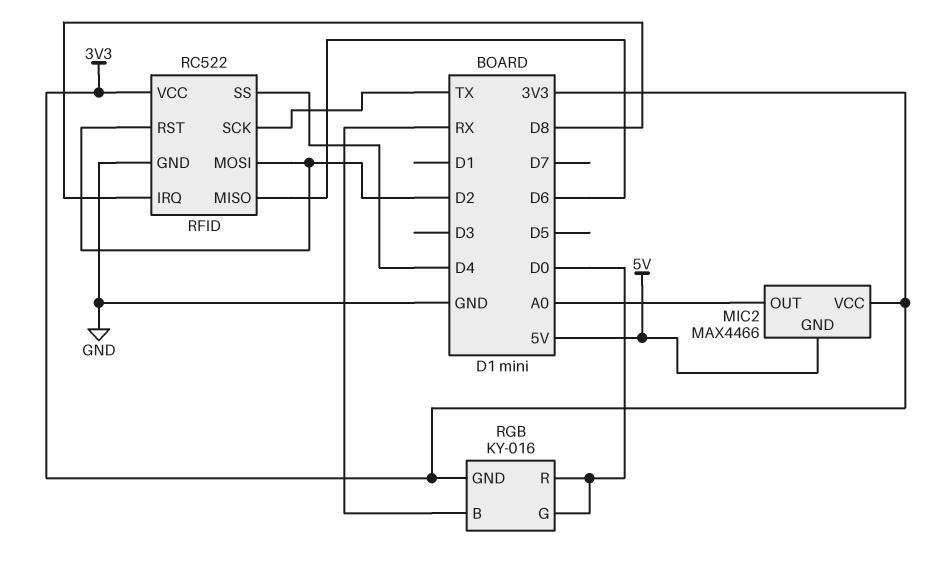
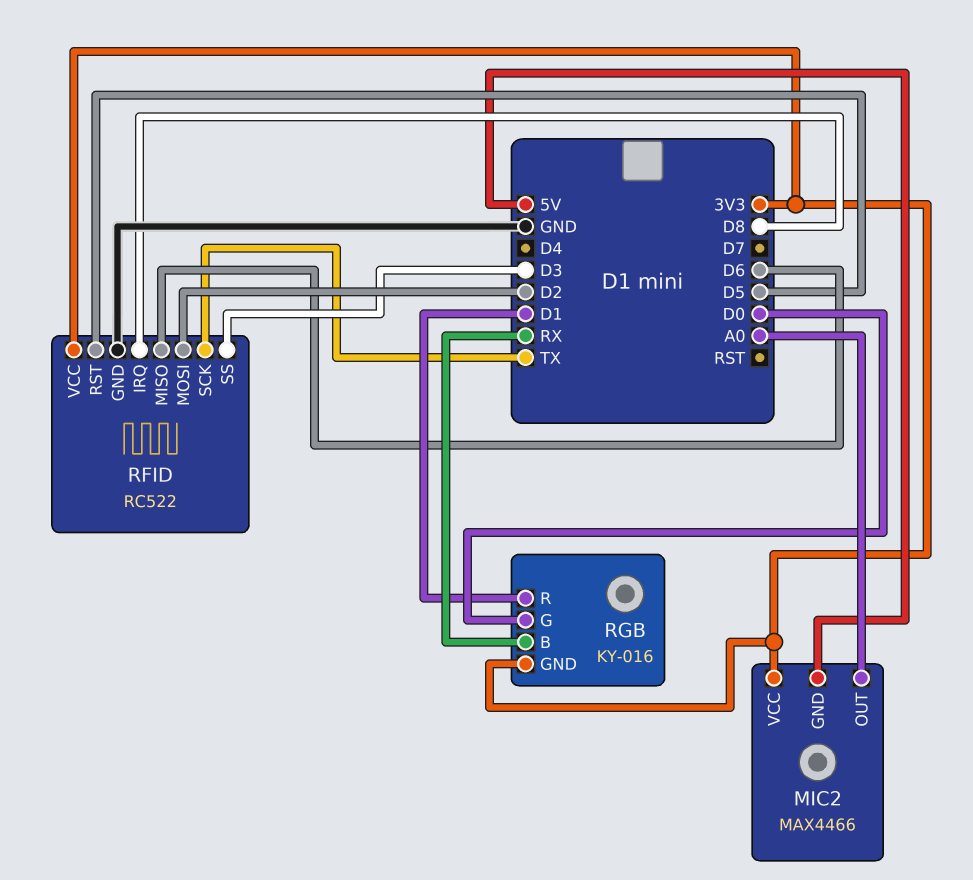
RFID pin RST: D2 -> D5
RFID pin SS: D4 -> D3
RGB pin R: D0 -> D1

